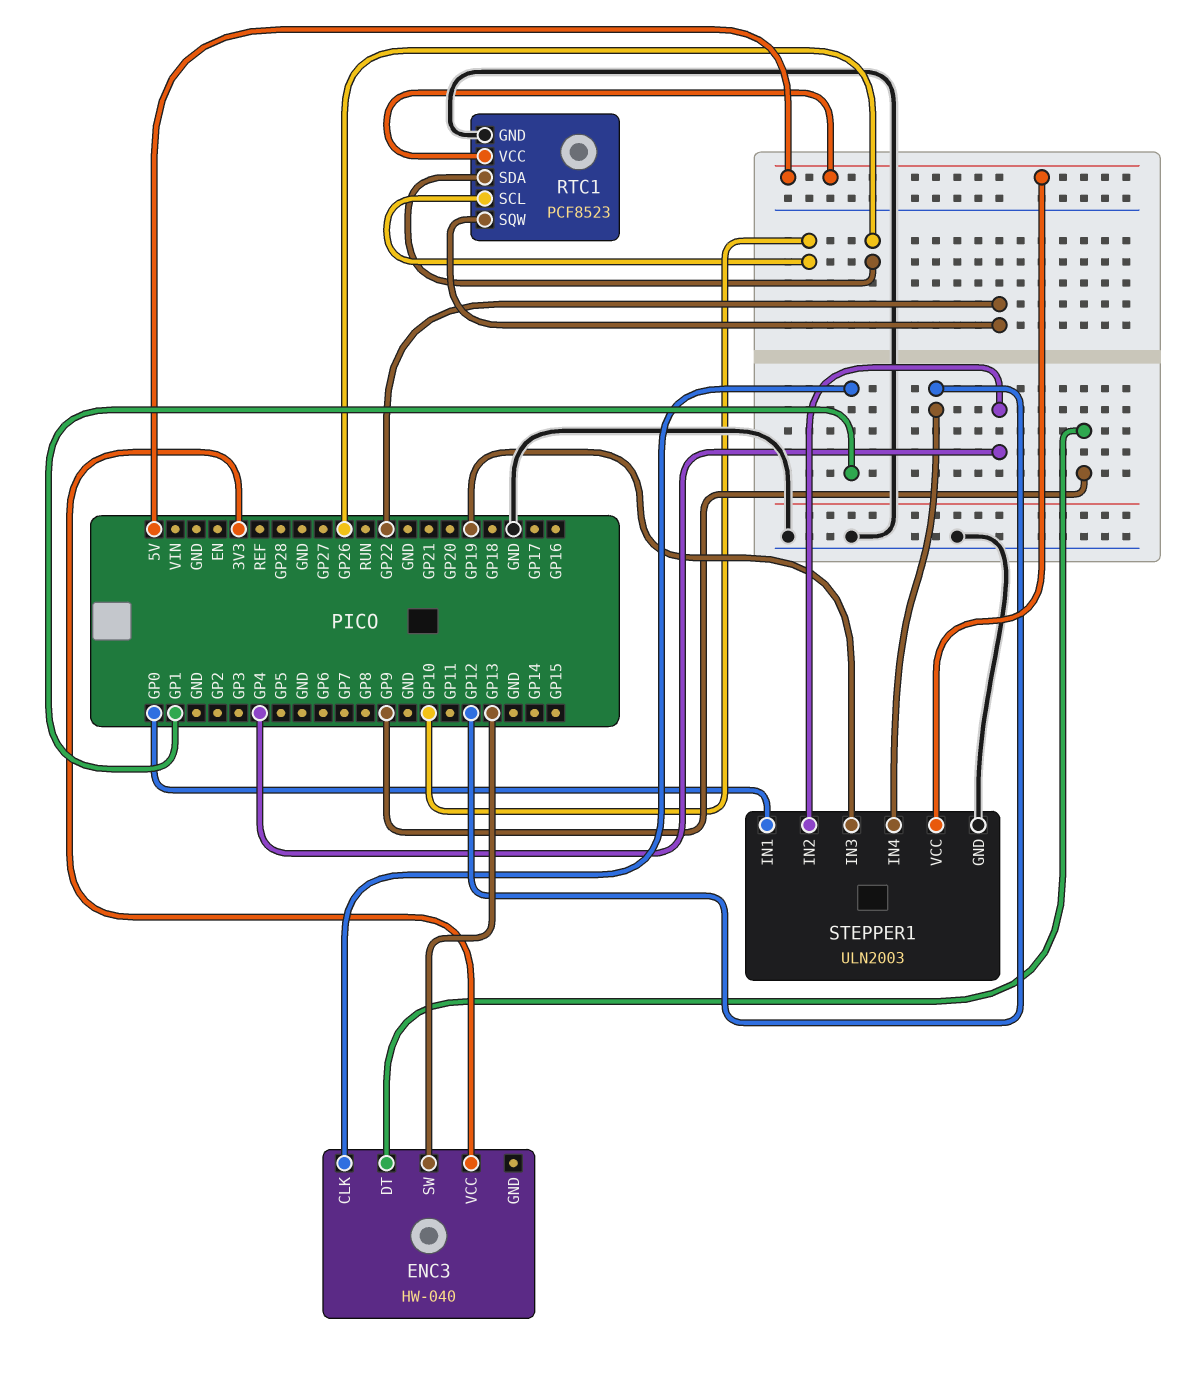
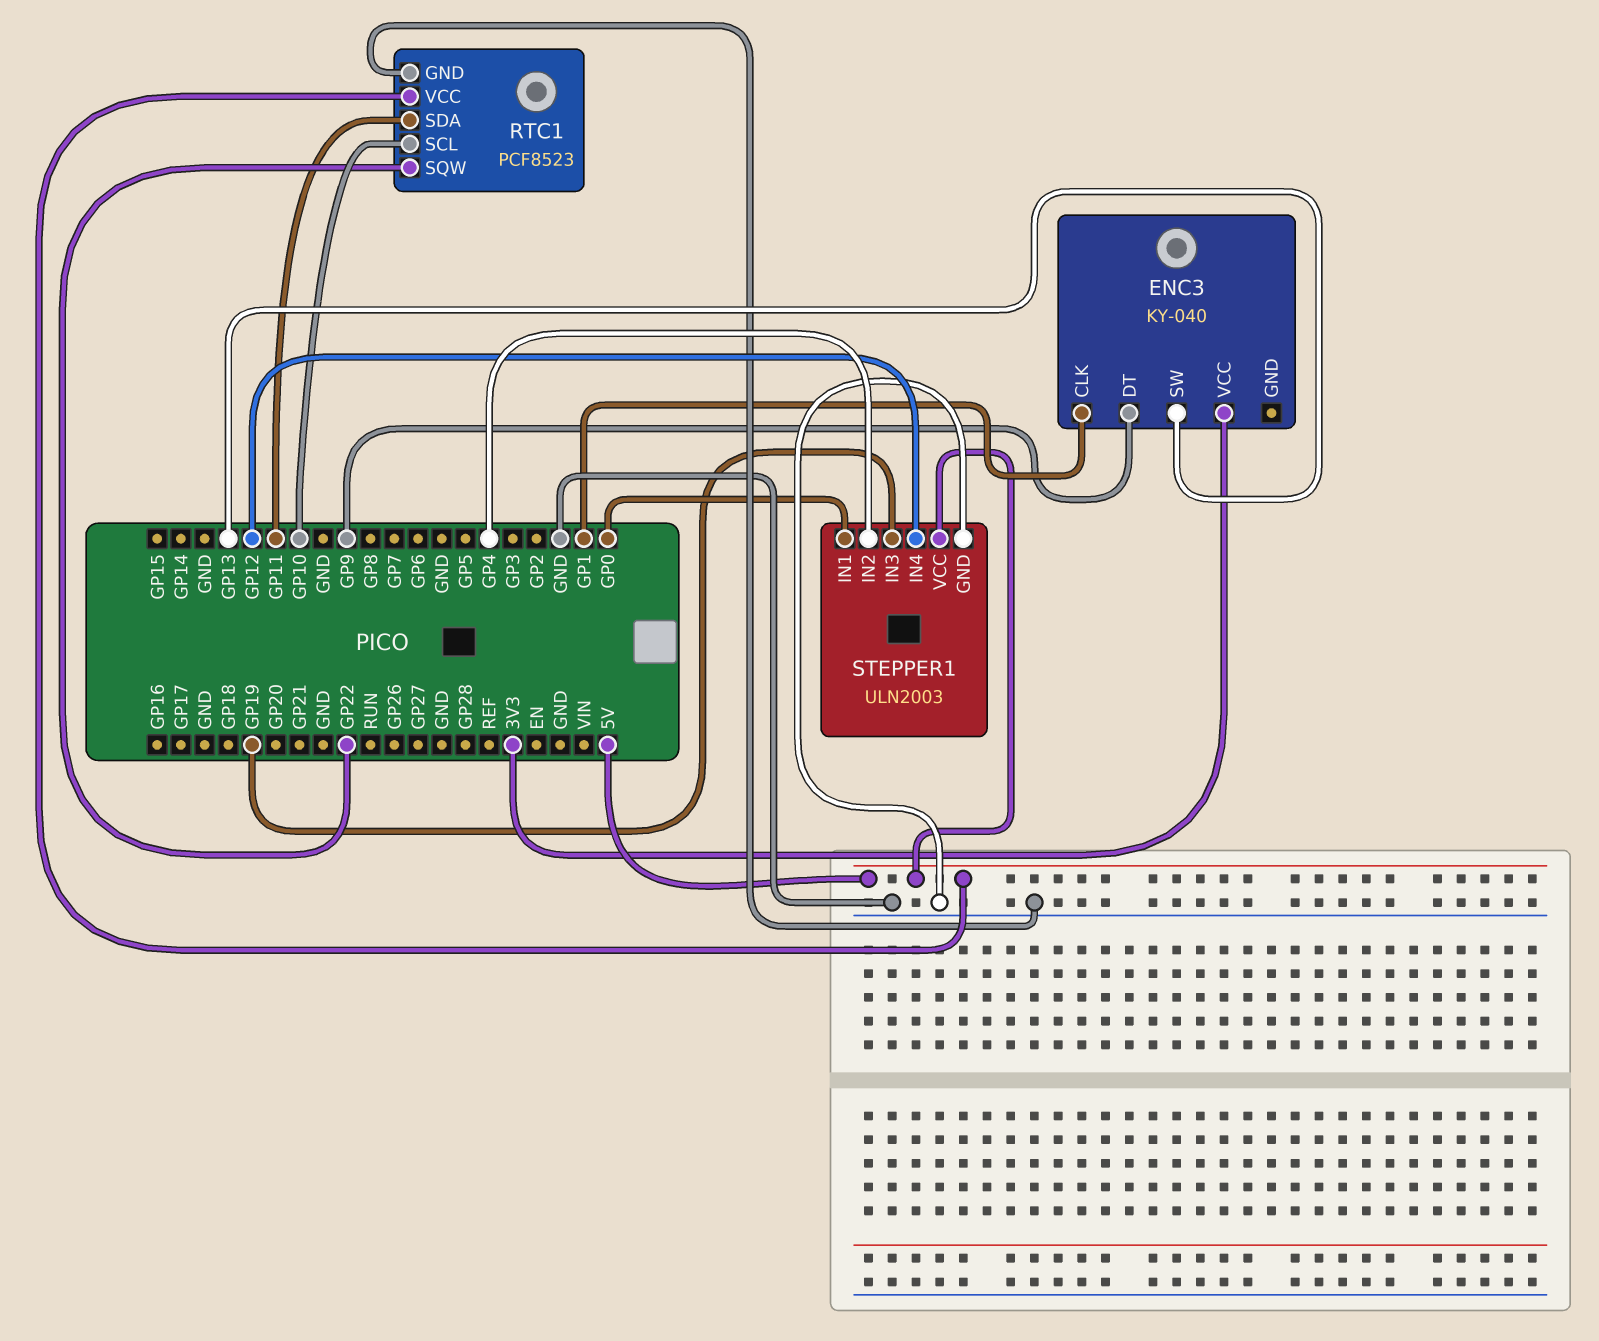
ENC3: HW-040 -> KY-040
RTC1 pin SDA: GP26 -> GP11

